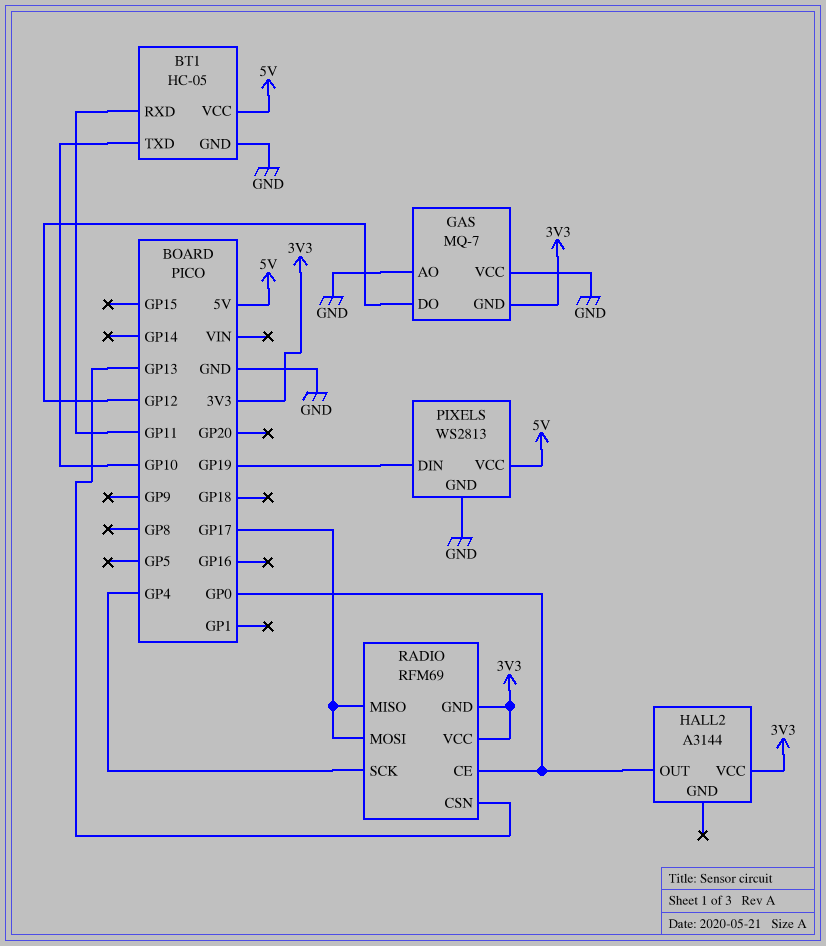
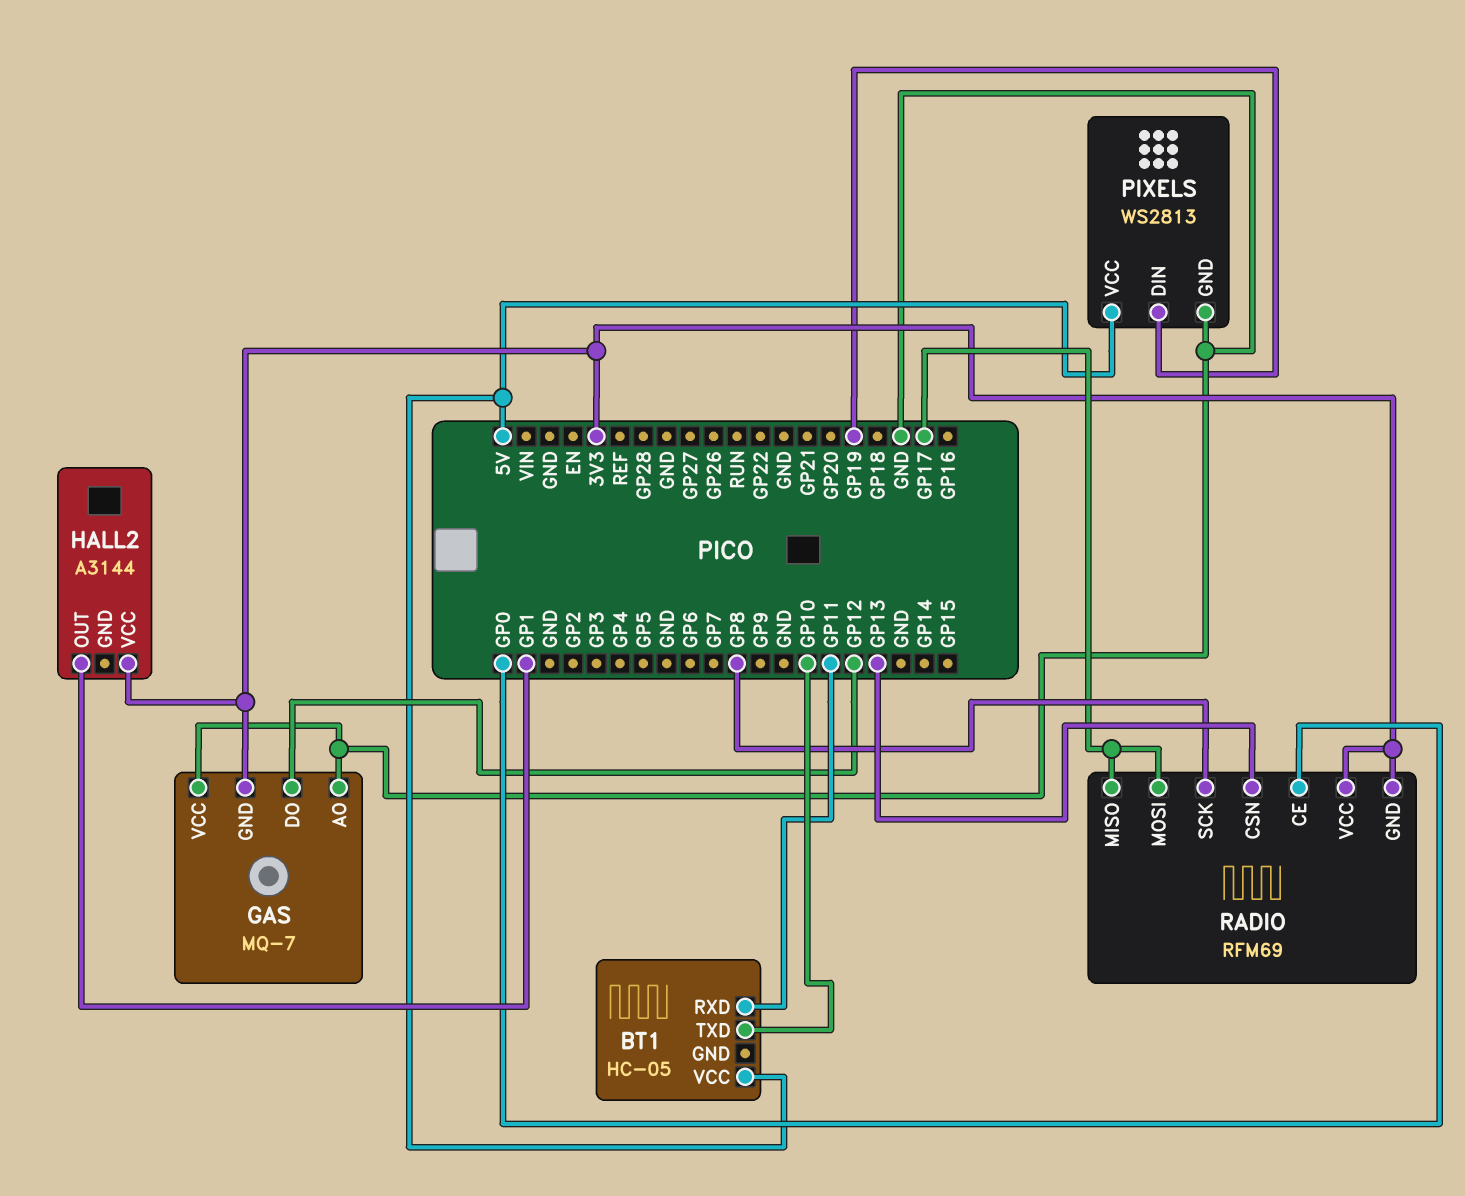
BT1 pin GND: GND -> none
HALL2 pin OUT: GP0 -> GP1
RADIO pin SCK: GP4 -> GP8

